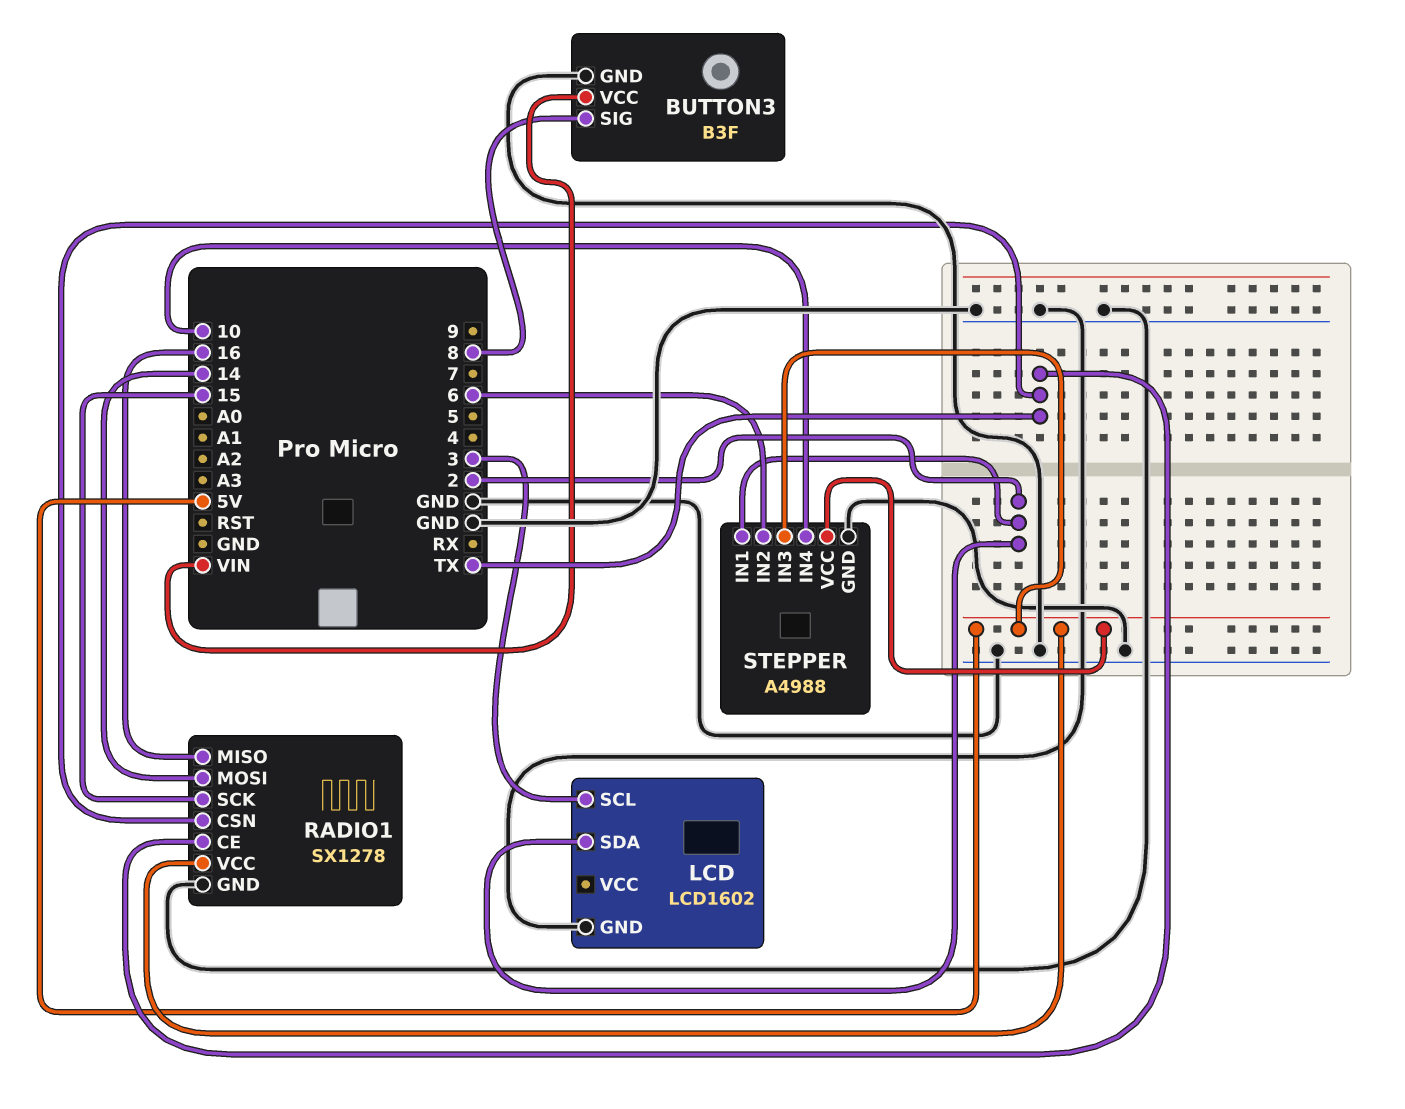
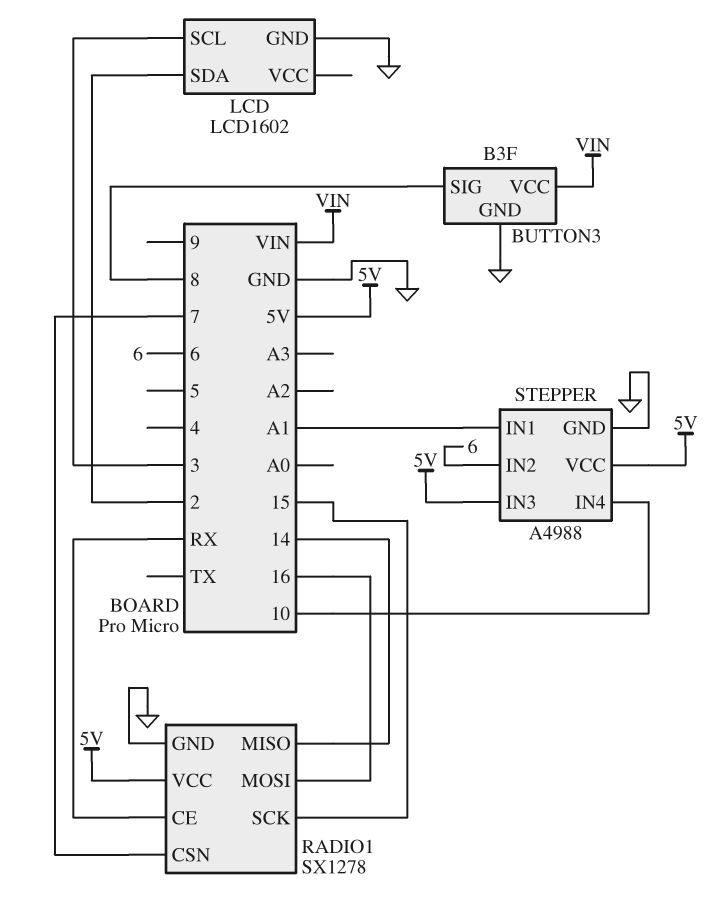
RADIO1 pin CE: TX -> RX
RADIO1 pin CSN: TX -> 7
RADIO1 pin MISO: 16 -> 14
RADIO1 pin MOSI: 14 -> 16
STEPPER pin IN1: 2 -> A1

